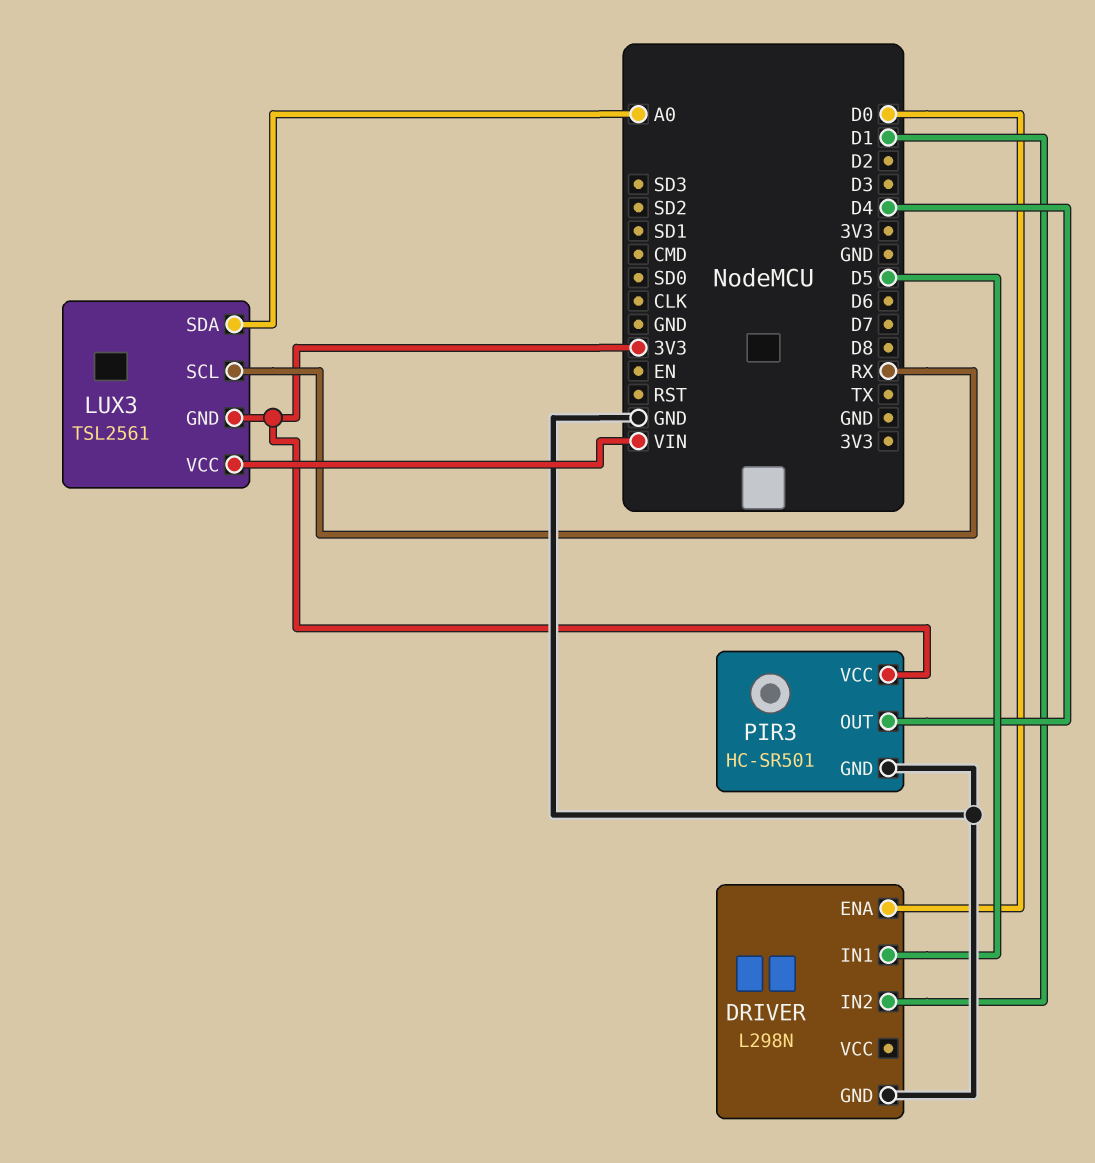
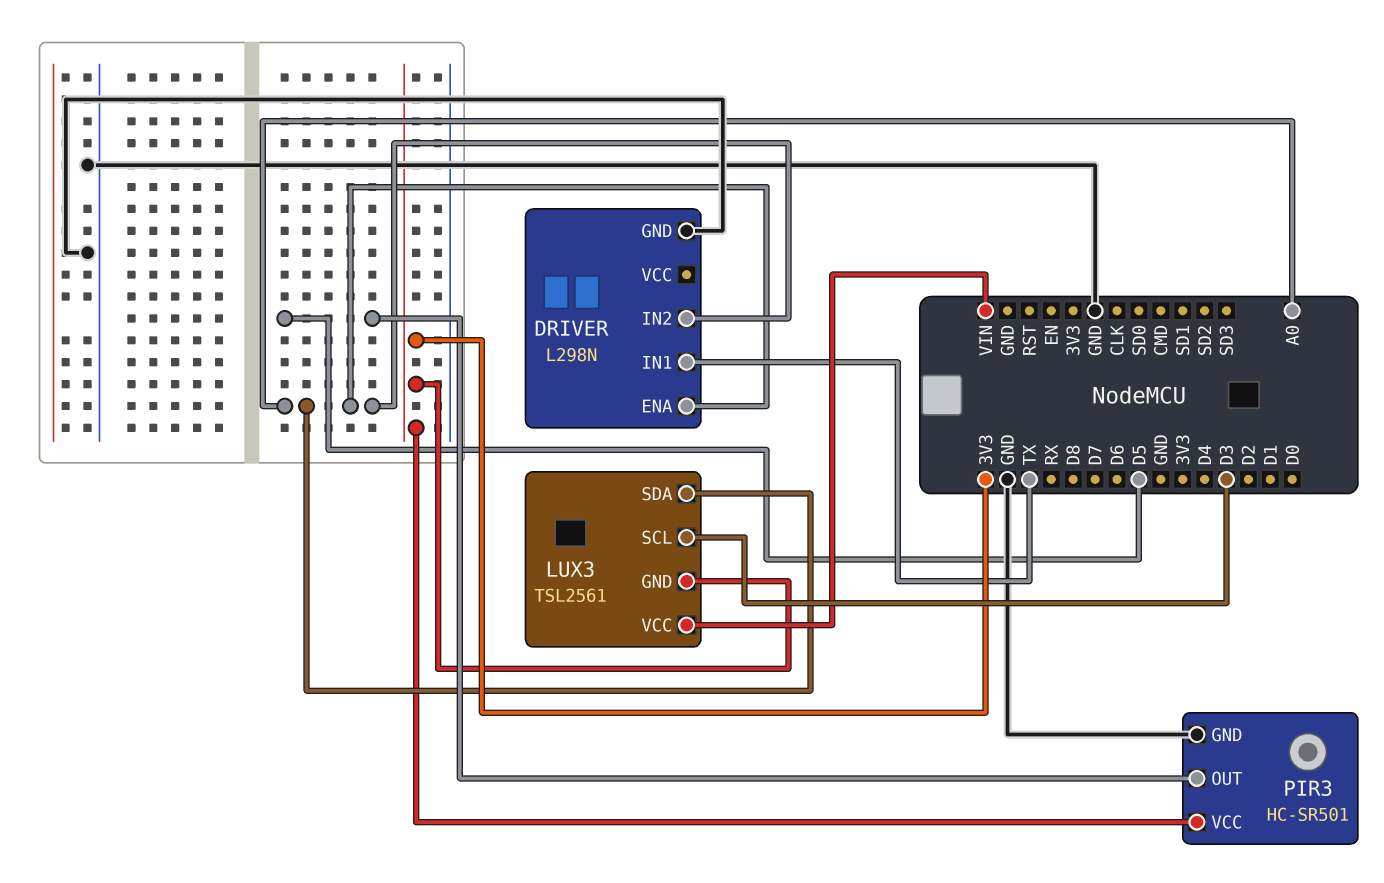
DRIVER pin ENA: D0 -> A0
DRIVER pin IN1: D5 -> TX
DRIVER pin IN2: D1 -> A0
LUX3 pin SCL: RX -> D3
PIR3 pin OUT: D4 -> D5

